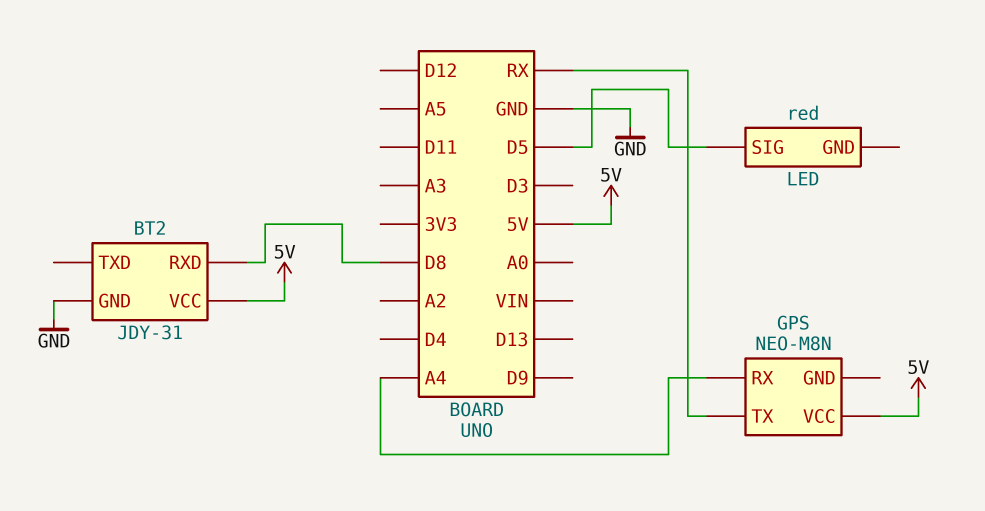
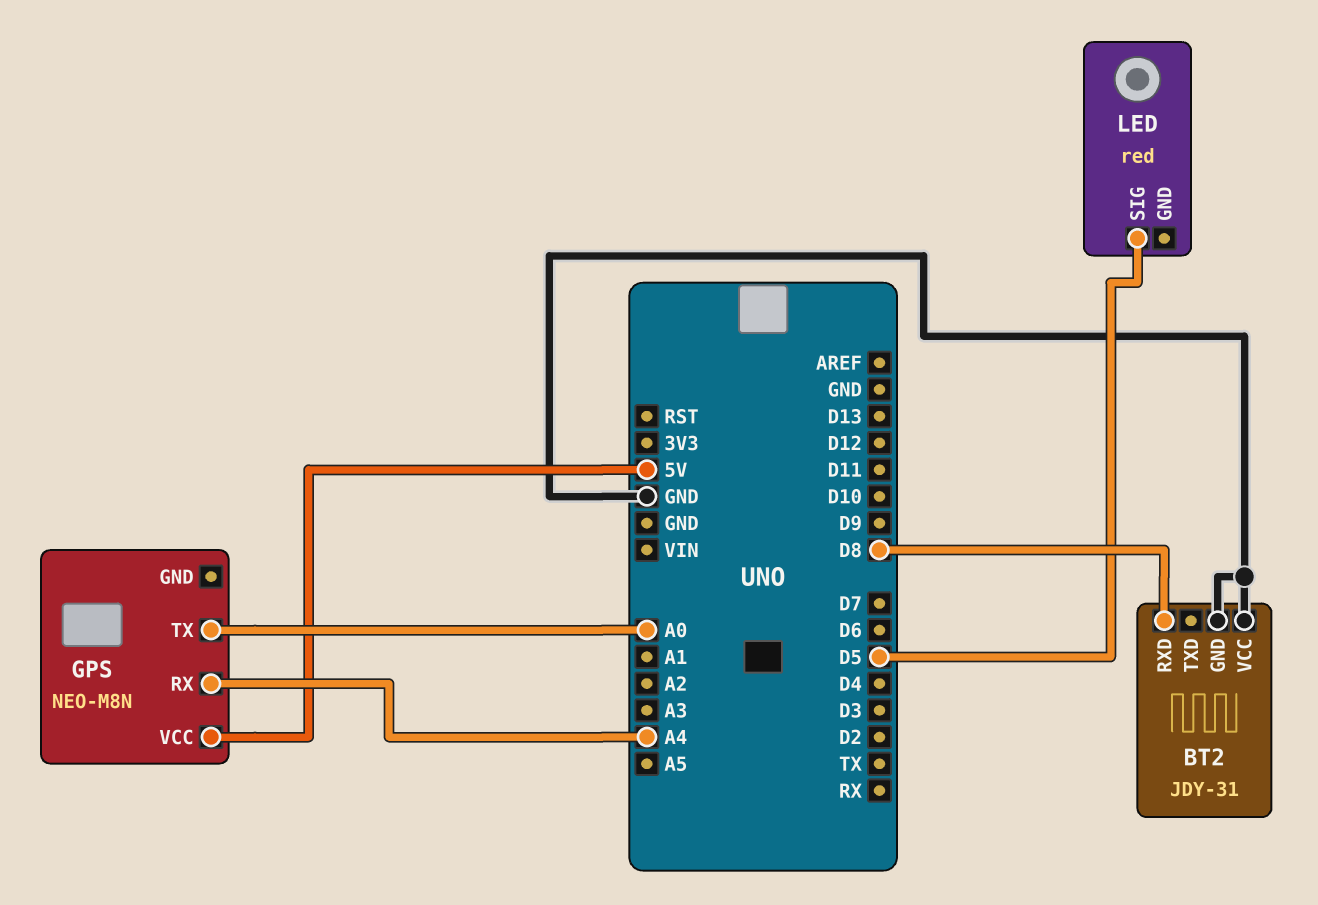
BT2 pin VCC: 5V -> GND
GPS pin TX: RX -> A0

